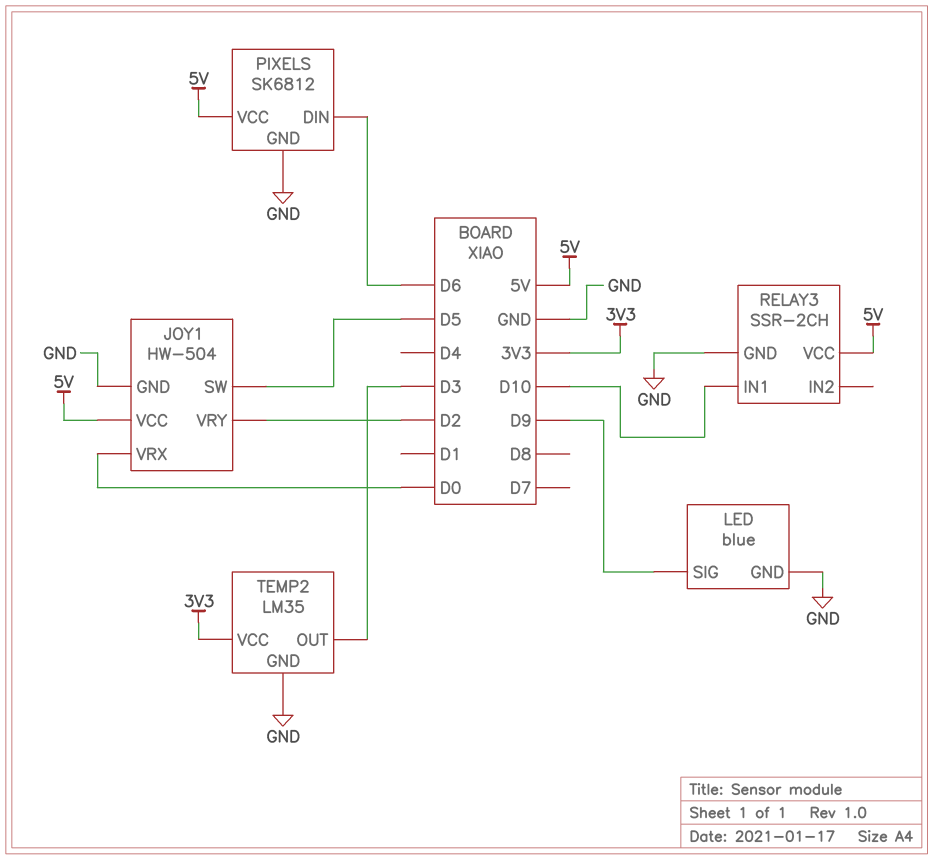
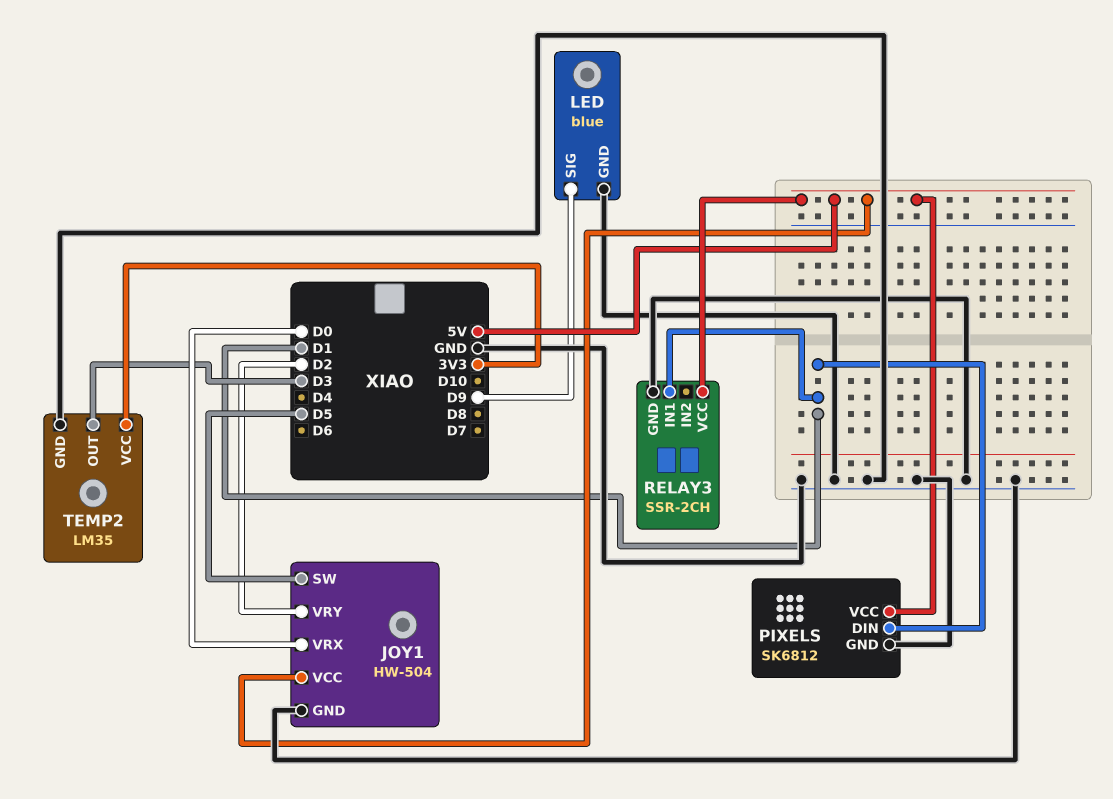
PIXELS pin DIN: D6 -> D1
RELAY3 pin IN1: D10 -> D1

